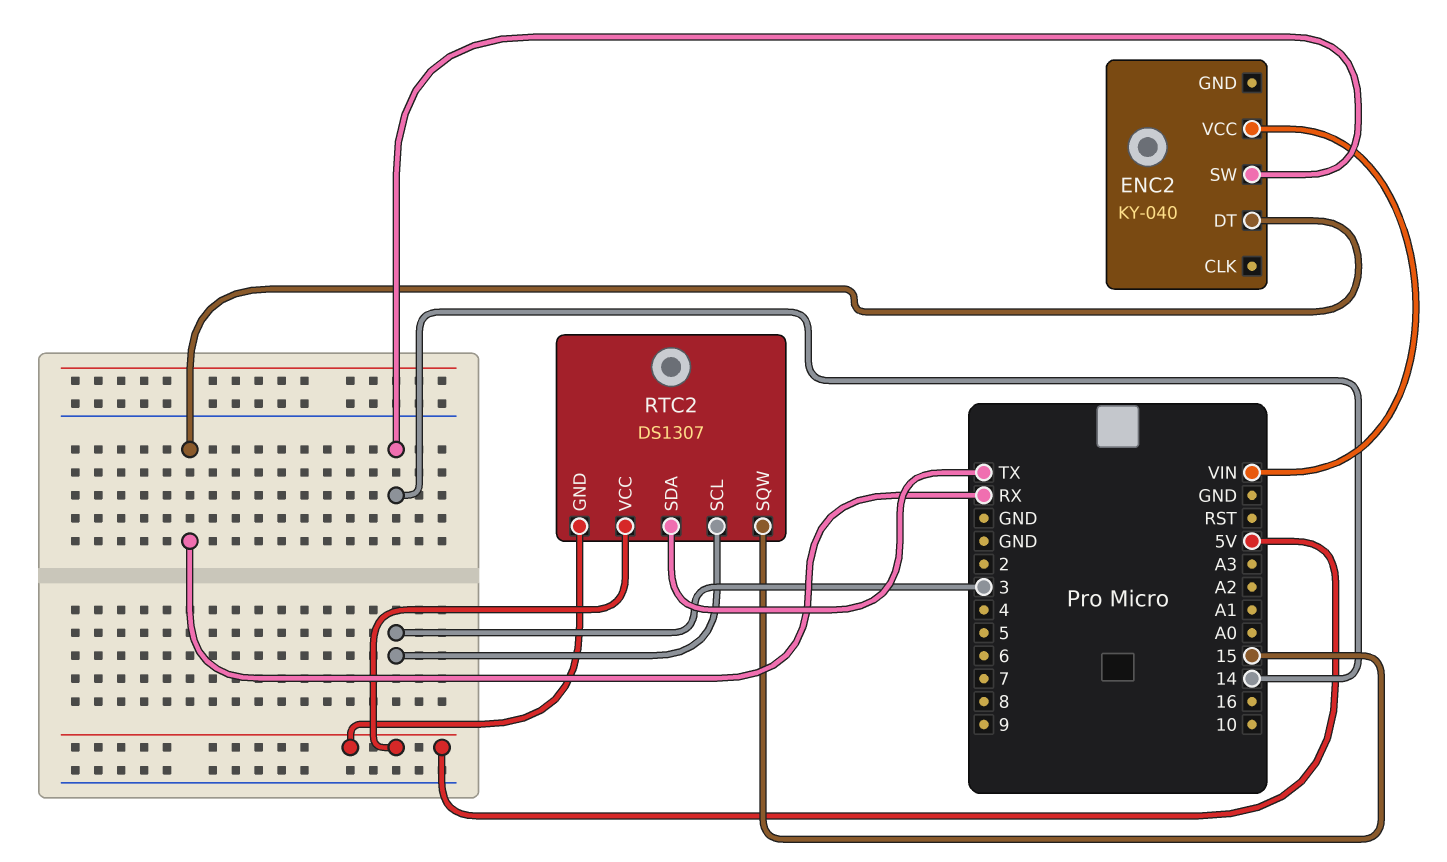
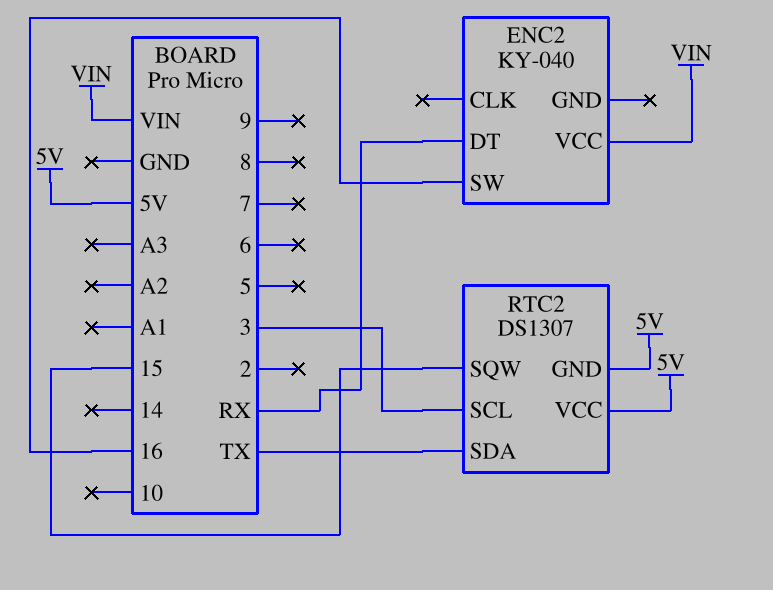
ENC2 pin SW: 14 -> 16

